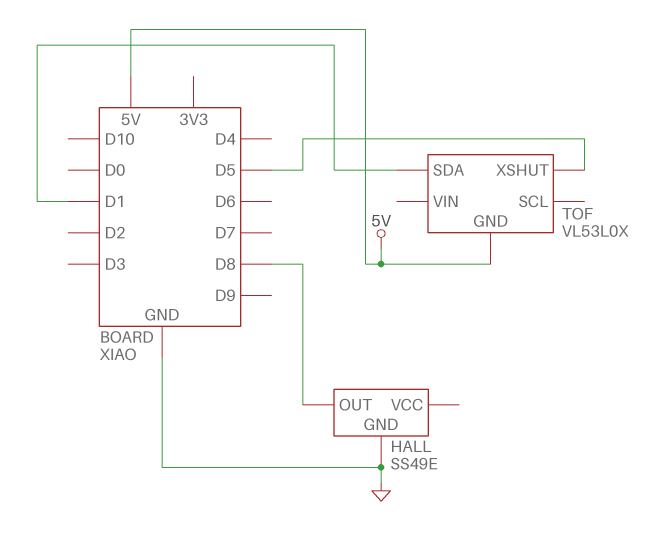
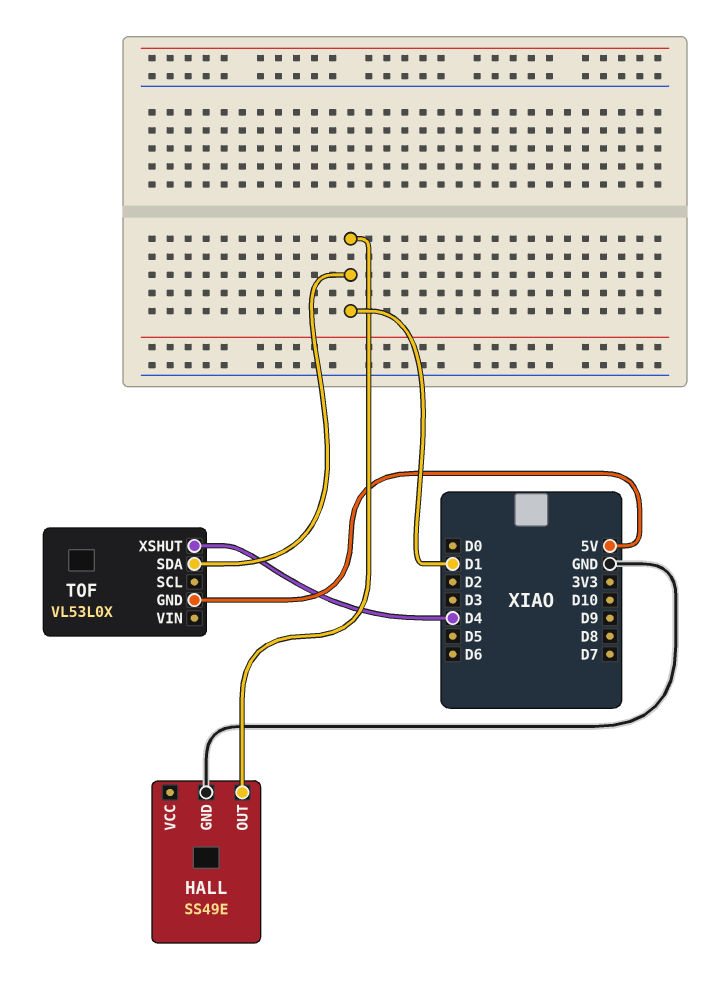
HALL pin OUT: D8 -> D1
TOF pin XSHUT: D5 -> D4

